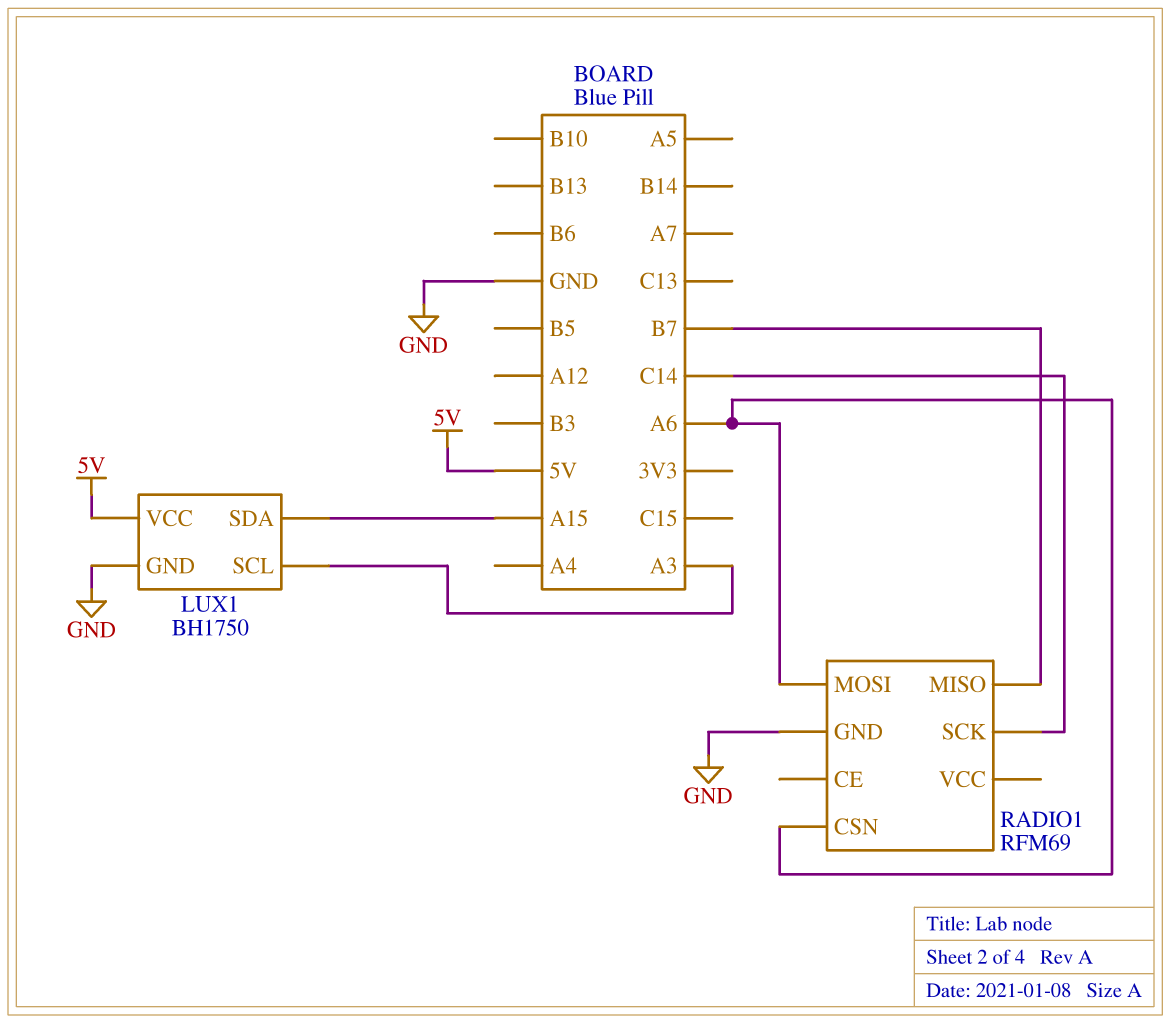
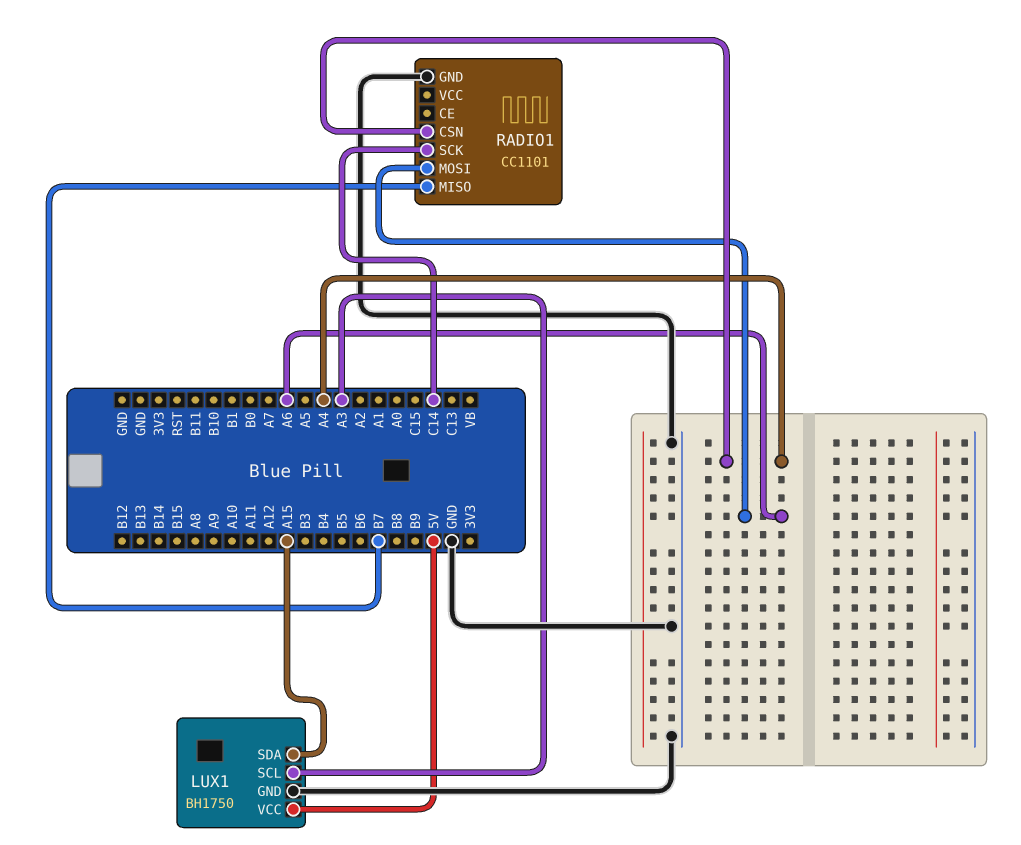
RADIO1: RFM69 -> CC1101
RADIO1 pin CSN: A6 -> A4

